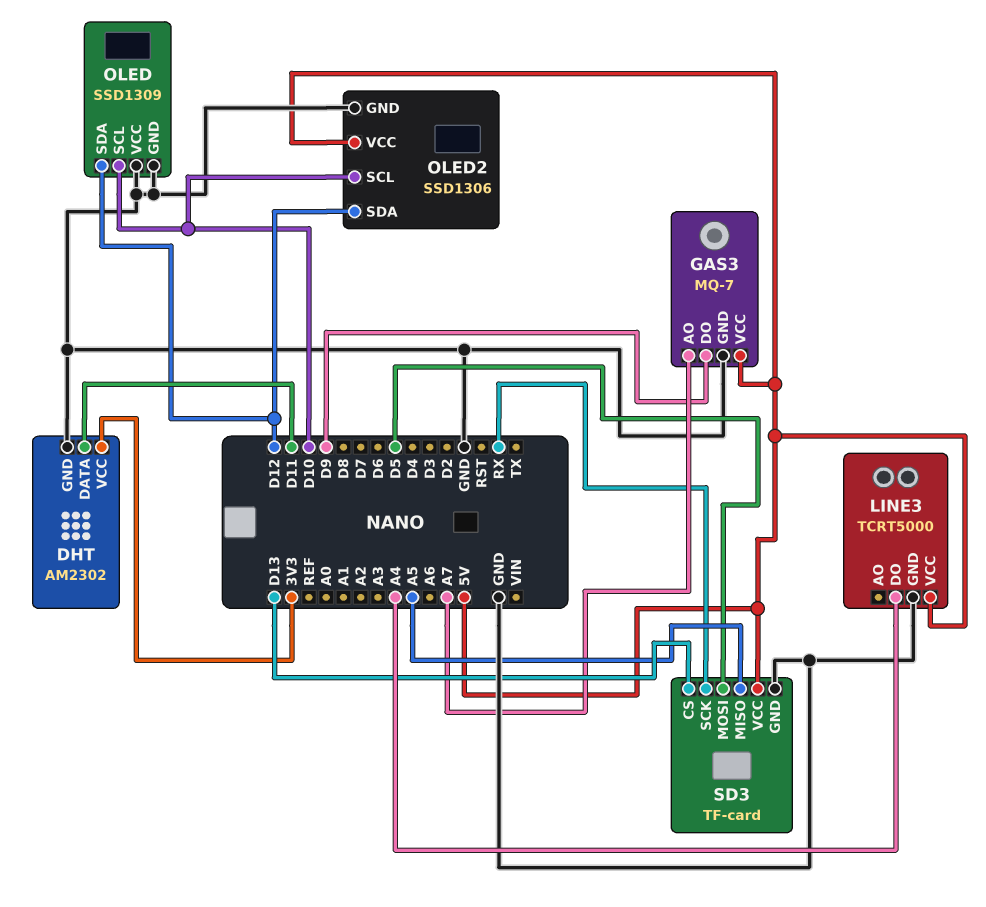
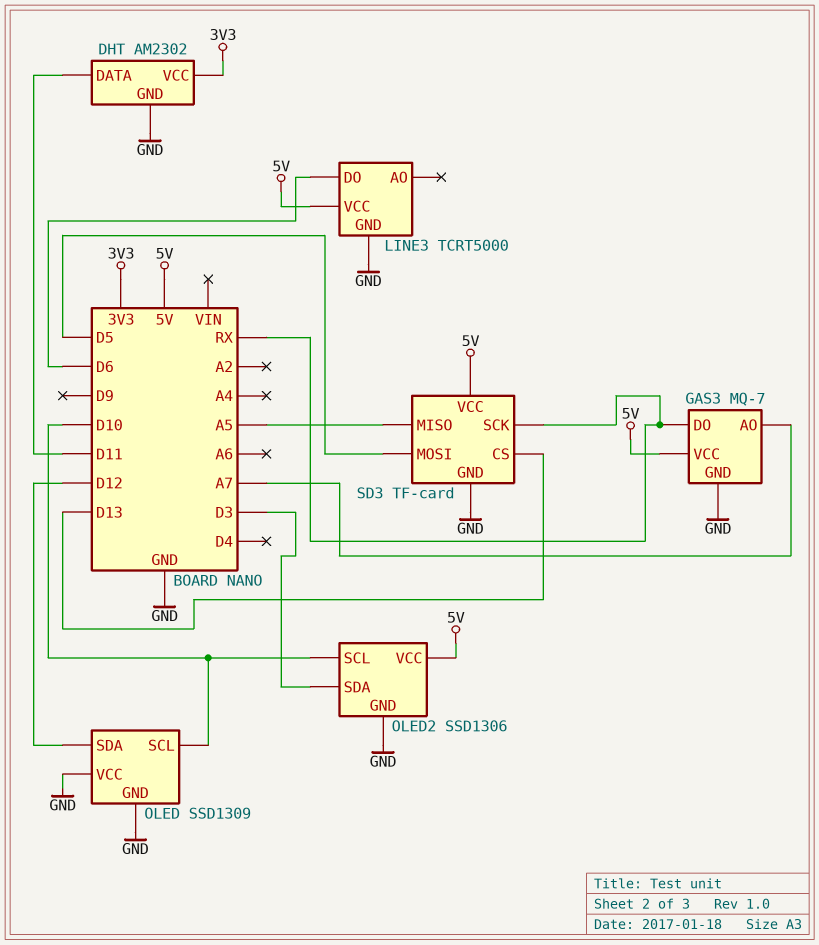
GAS3 pin DO: D9 -> RX
LINE3 pin DO: A4 -> D6
OLED2 pin SDA: D12 -> D3

